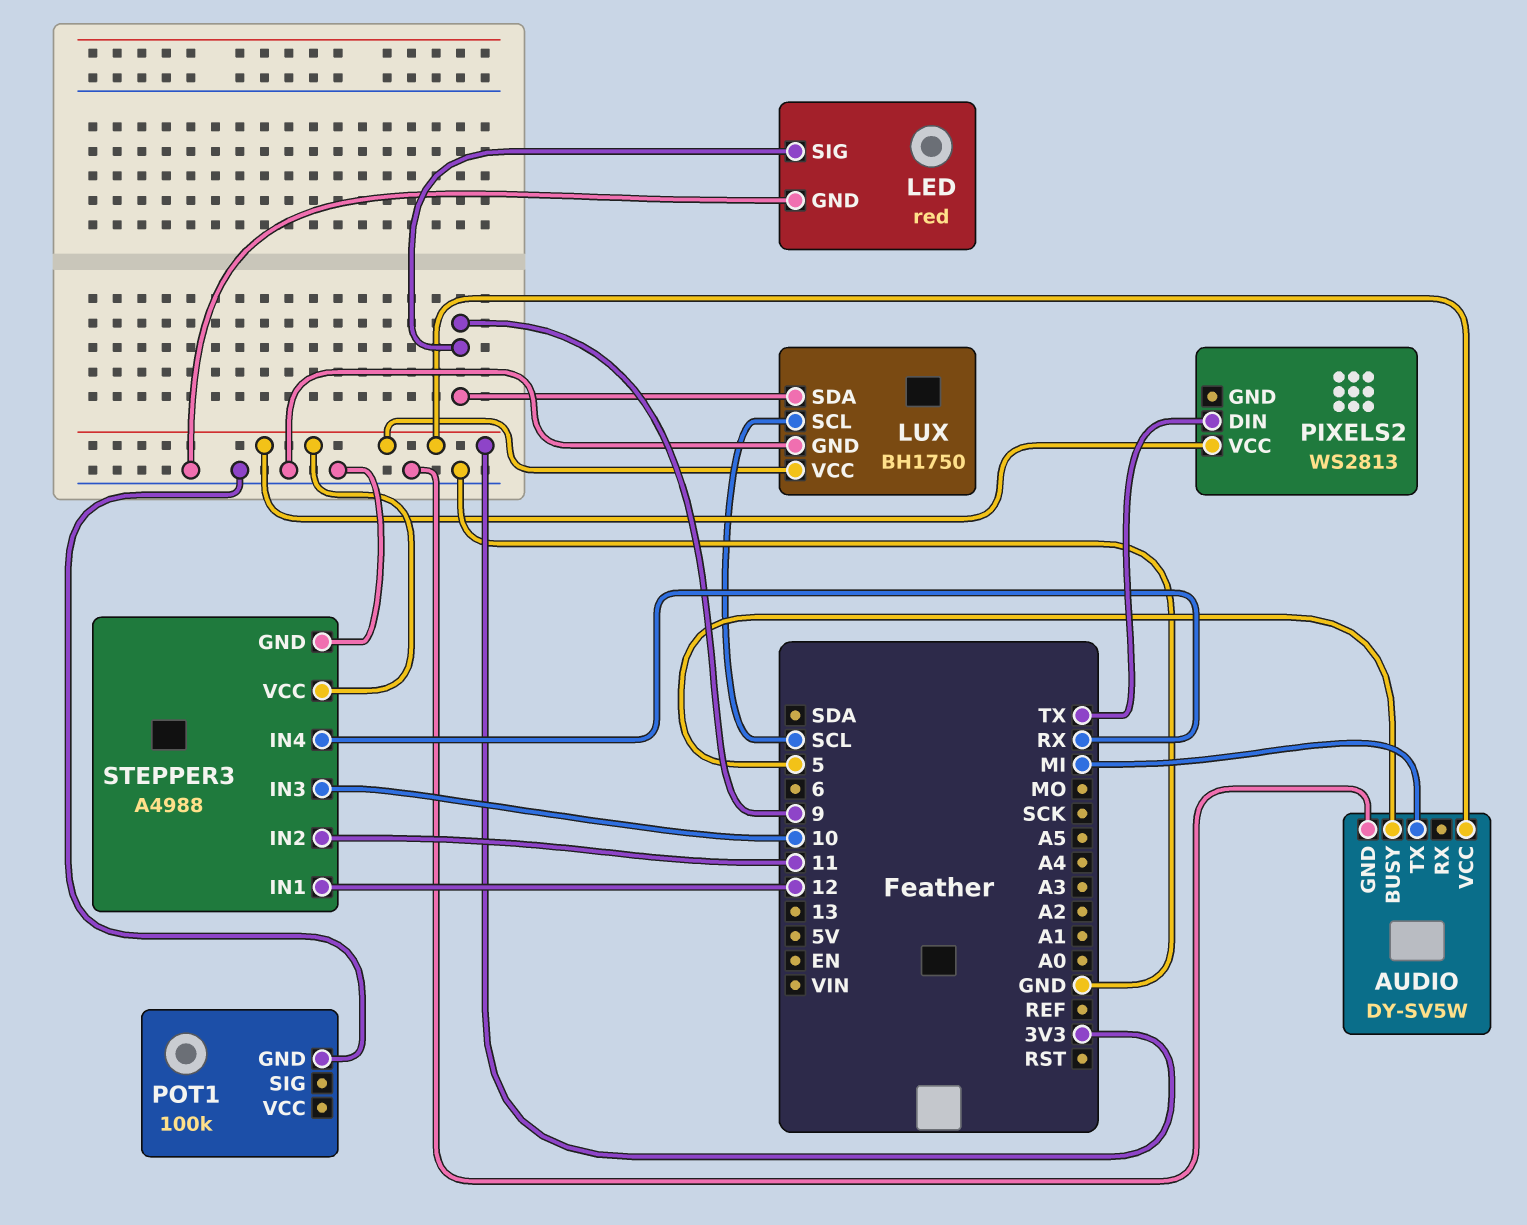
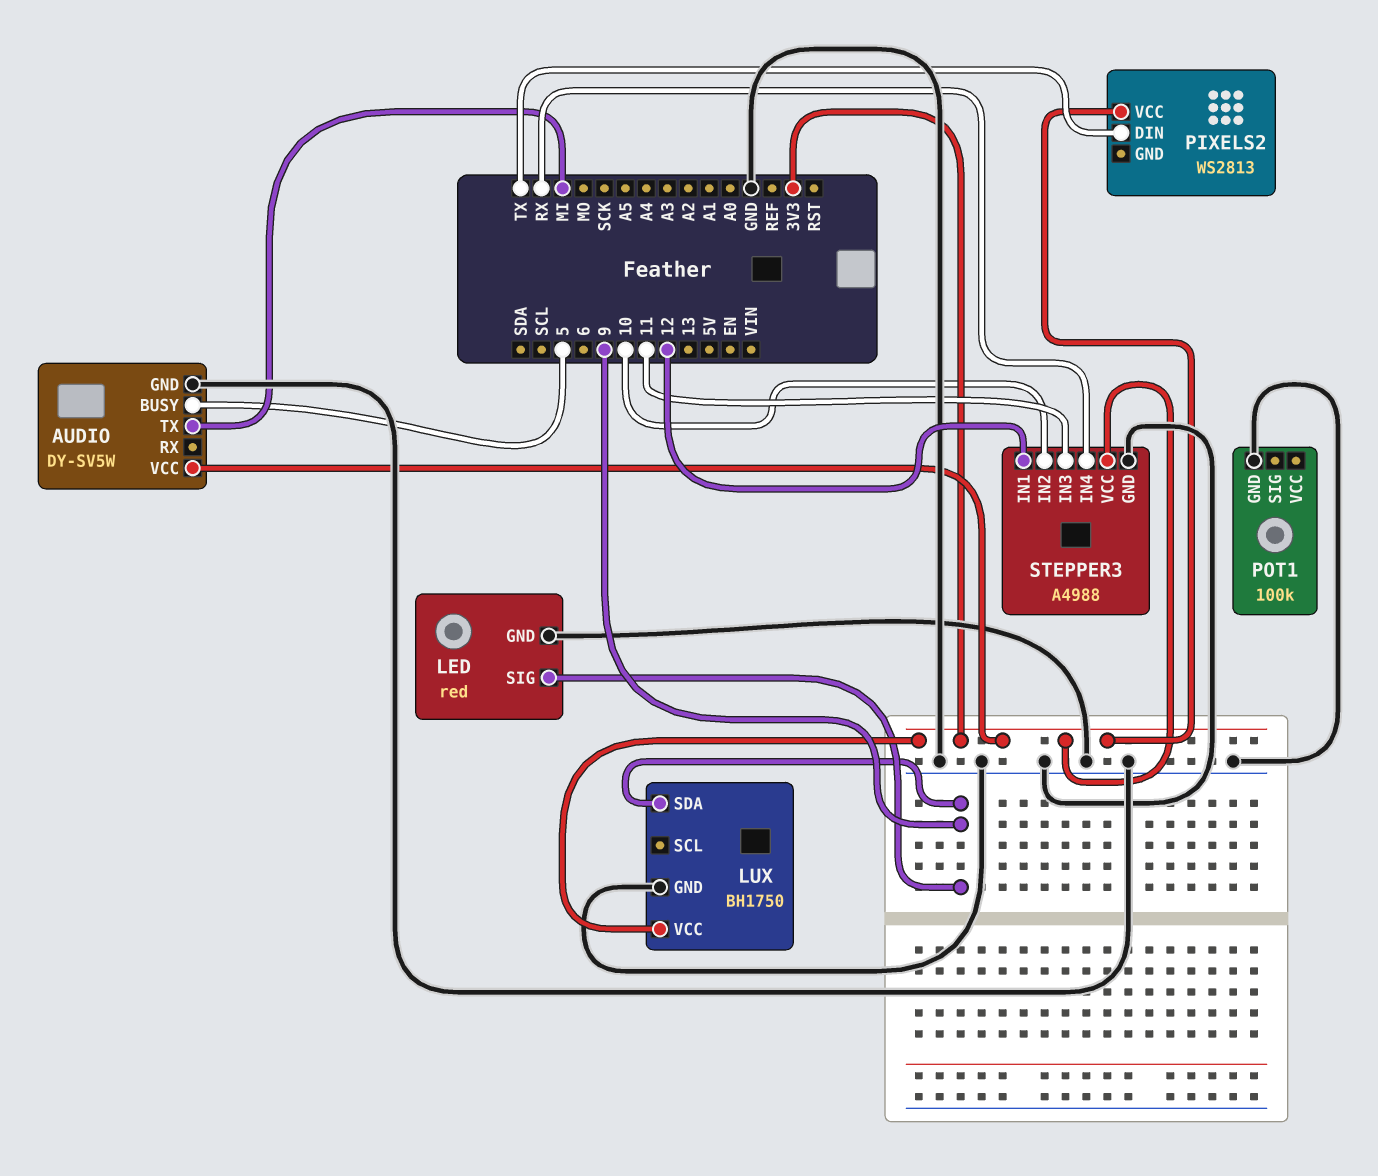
LUX pin SCL: SCL -> none
STEPPER3 pin IN2: 11 -> 10
STEPPER3 pin IN3: 10 -> 11

